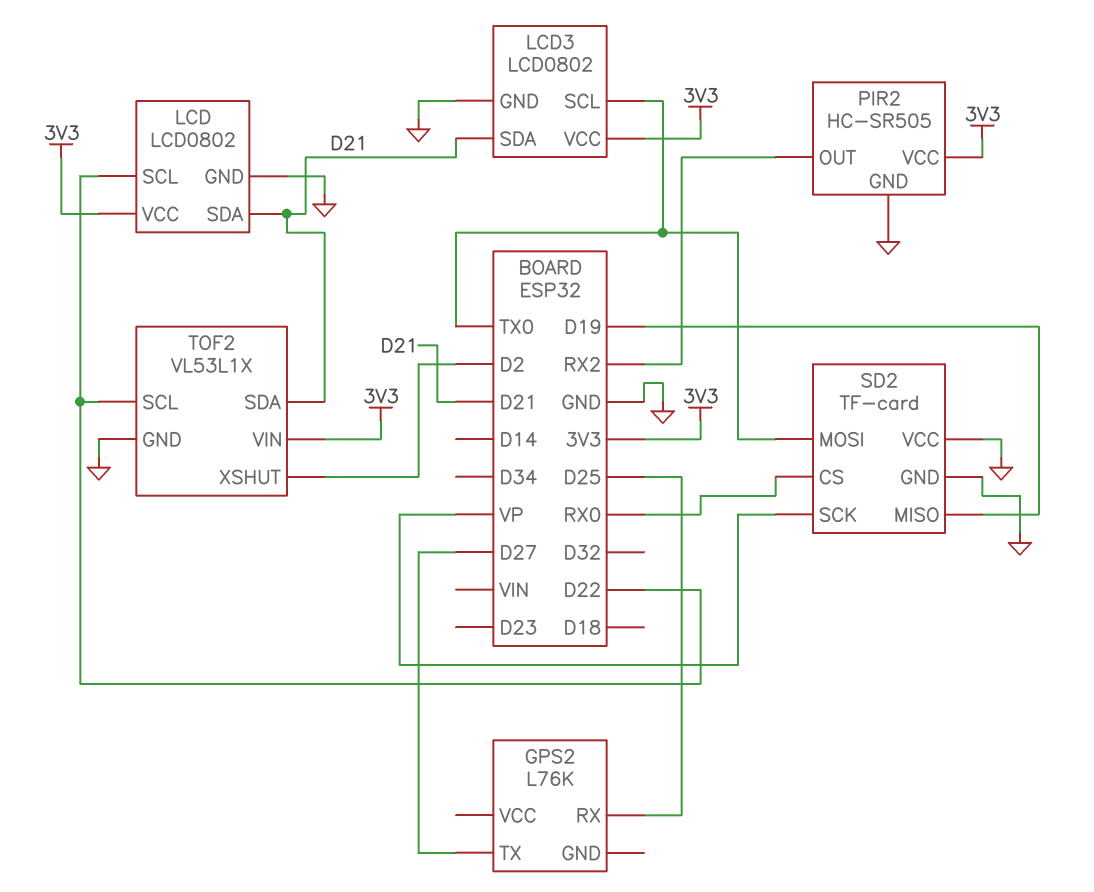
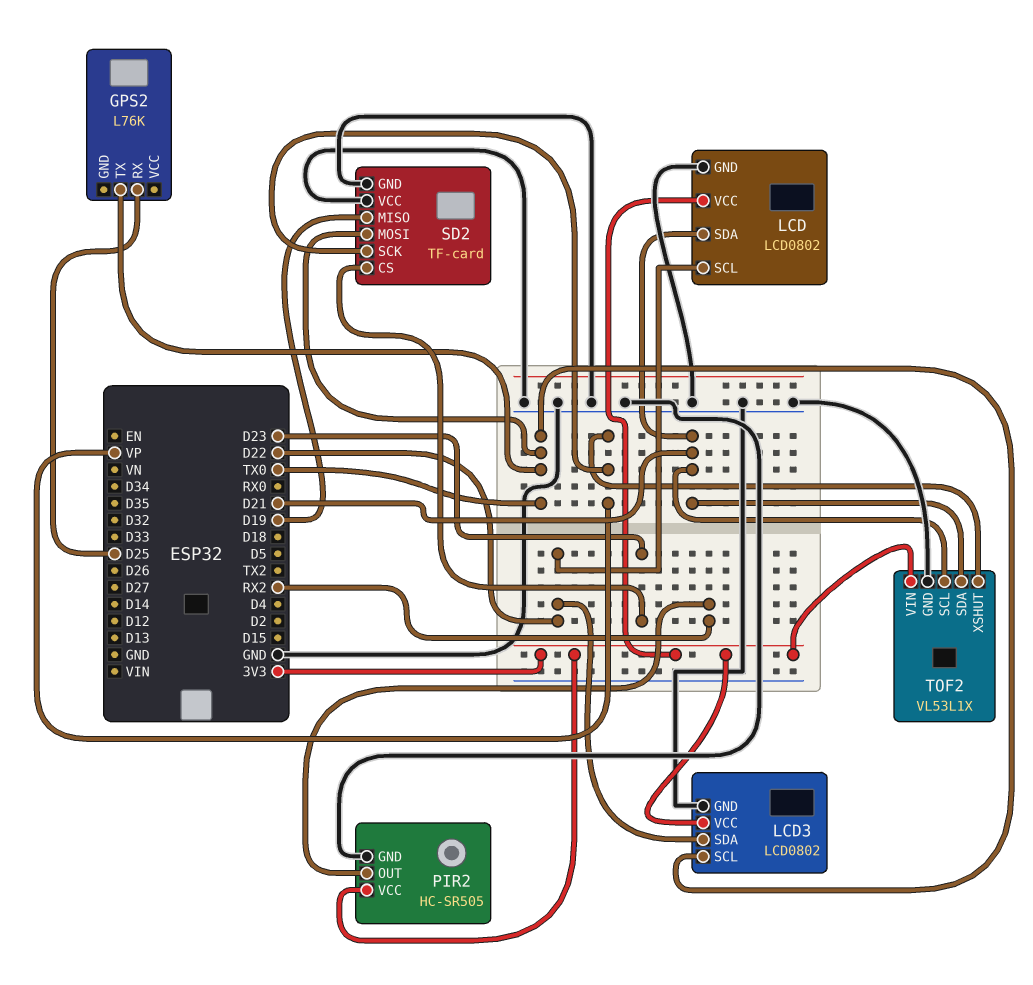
GPS2 pin TX: D27 -> TX0
LCD3 pin SDA: D21 -> D22
SD2 pin CS: RX0 -> D23
TOF2 pin SCL: D22 -> D21
TOF2 pin XSHUT: D2 -> VP

